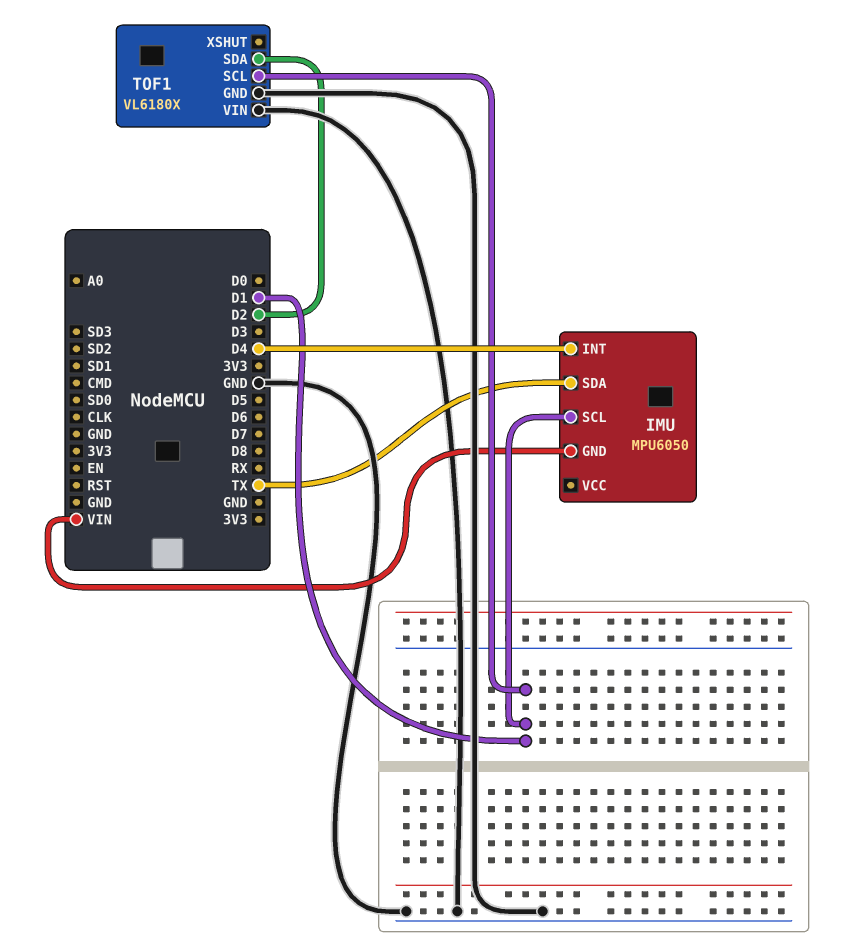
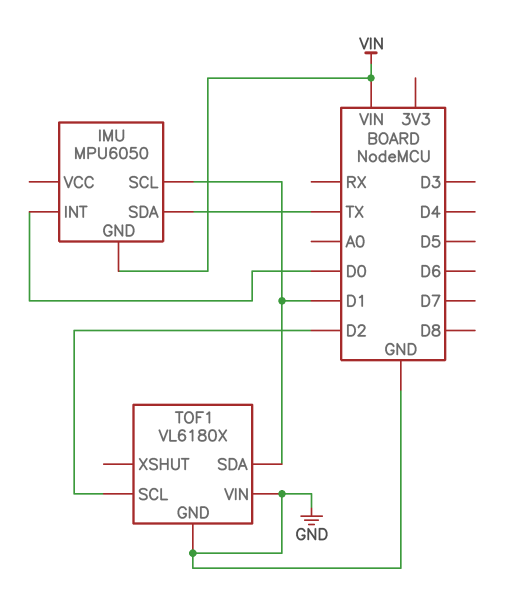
IMU pin INT: D4 -> D0
TOF1 pin SCL: D1 -> D2
TOF1 pin SDA: D2 -> D1

